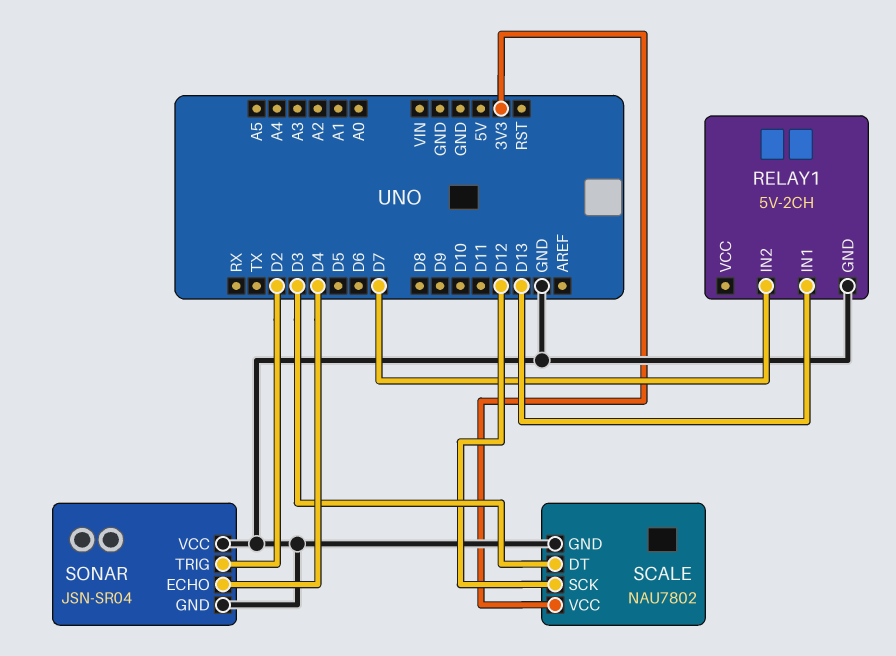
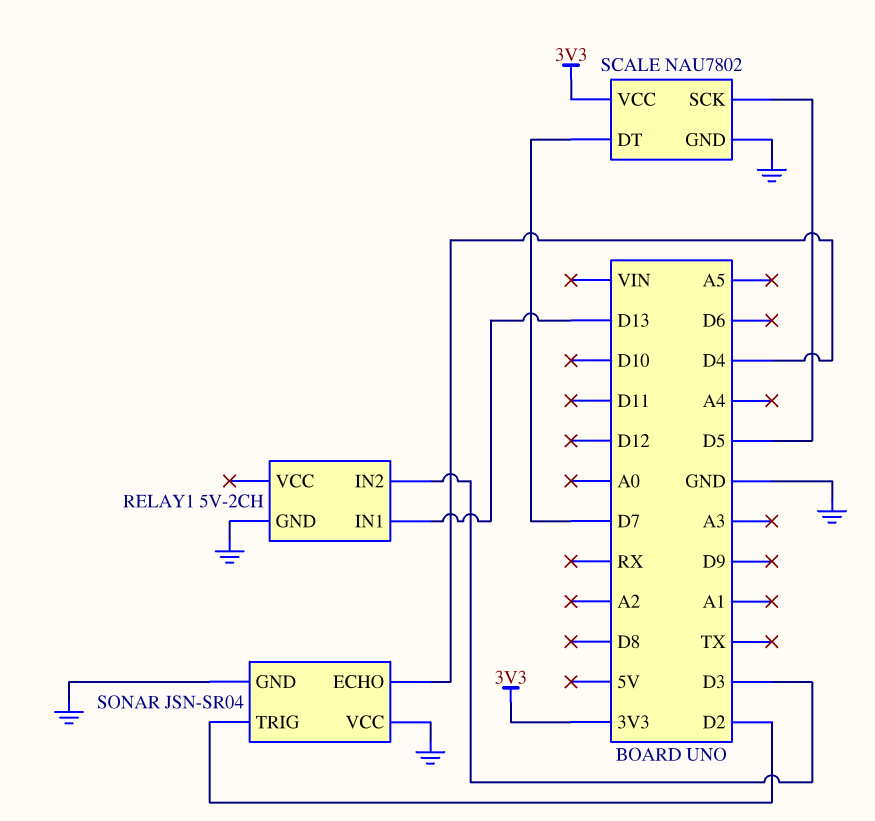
RELAY1 pin IN2: D7 -> D3
SCALE pin DT: D3 -> D7
SCALE pin SCK: D12 -> D5

